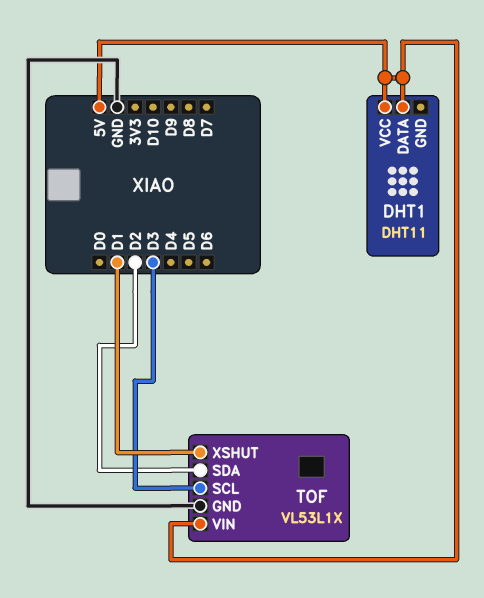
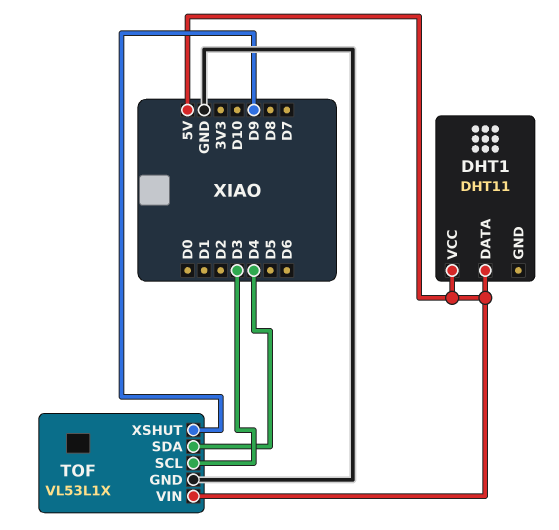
TOF pin SDA: D2 -> D4
TOF pin XSHUT: D1 -> D9

